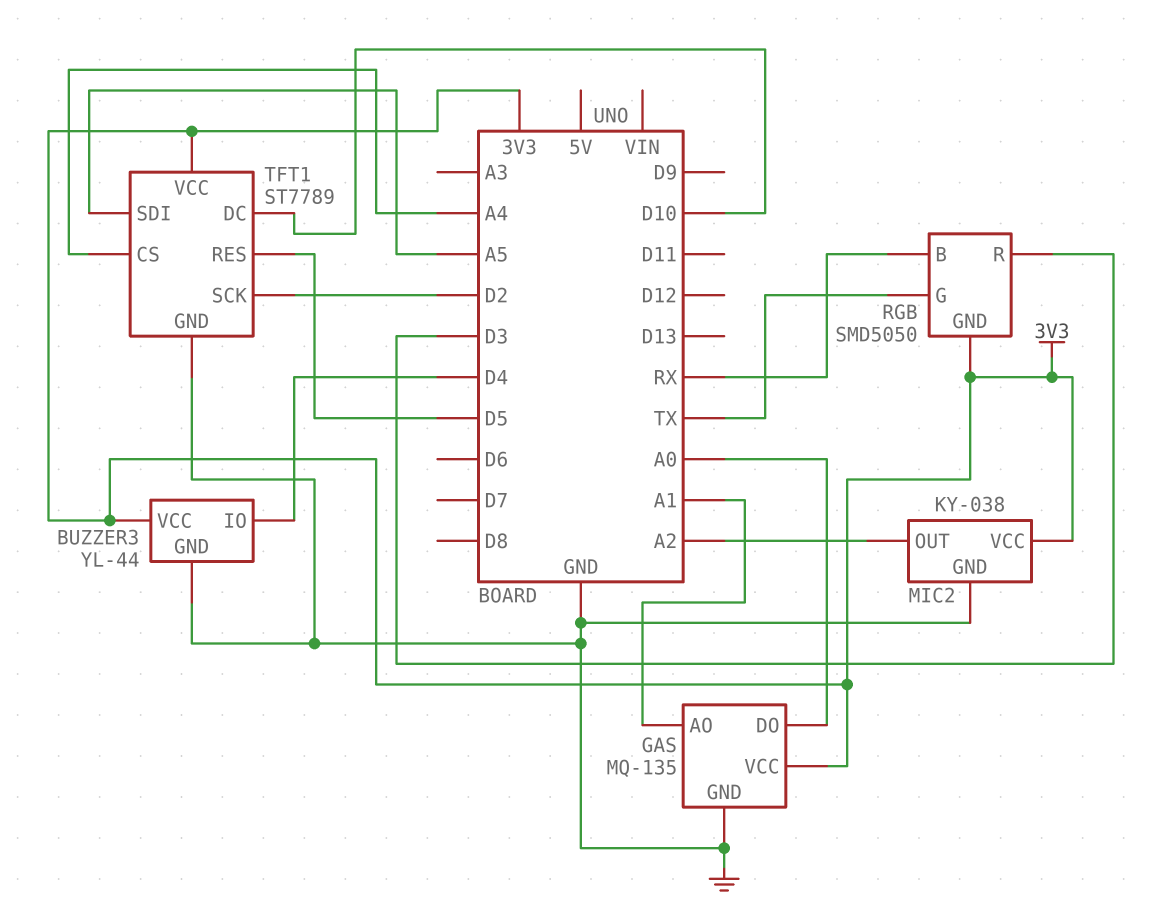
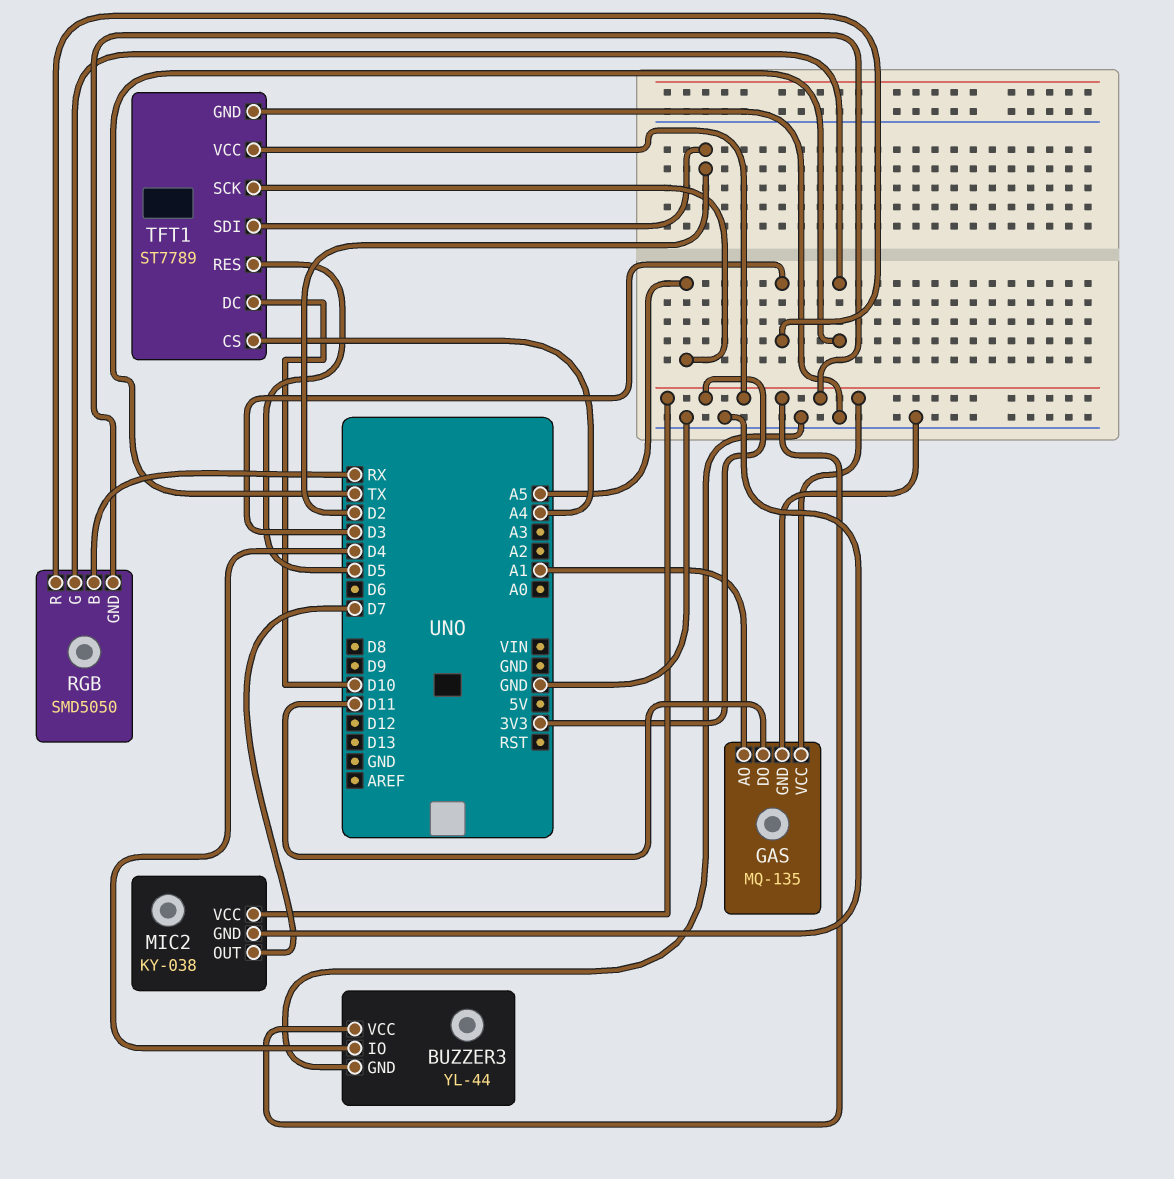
GAS pin DO: A0 -> D11
MIC2 pin OUT: A2 -> D7
TFT1 pin SCK: D2 -> A5
TFT1 pin SDI: A5 -> D2

